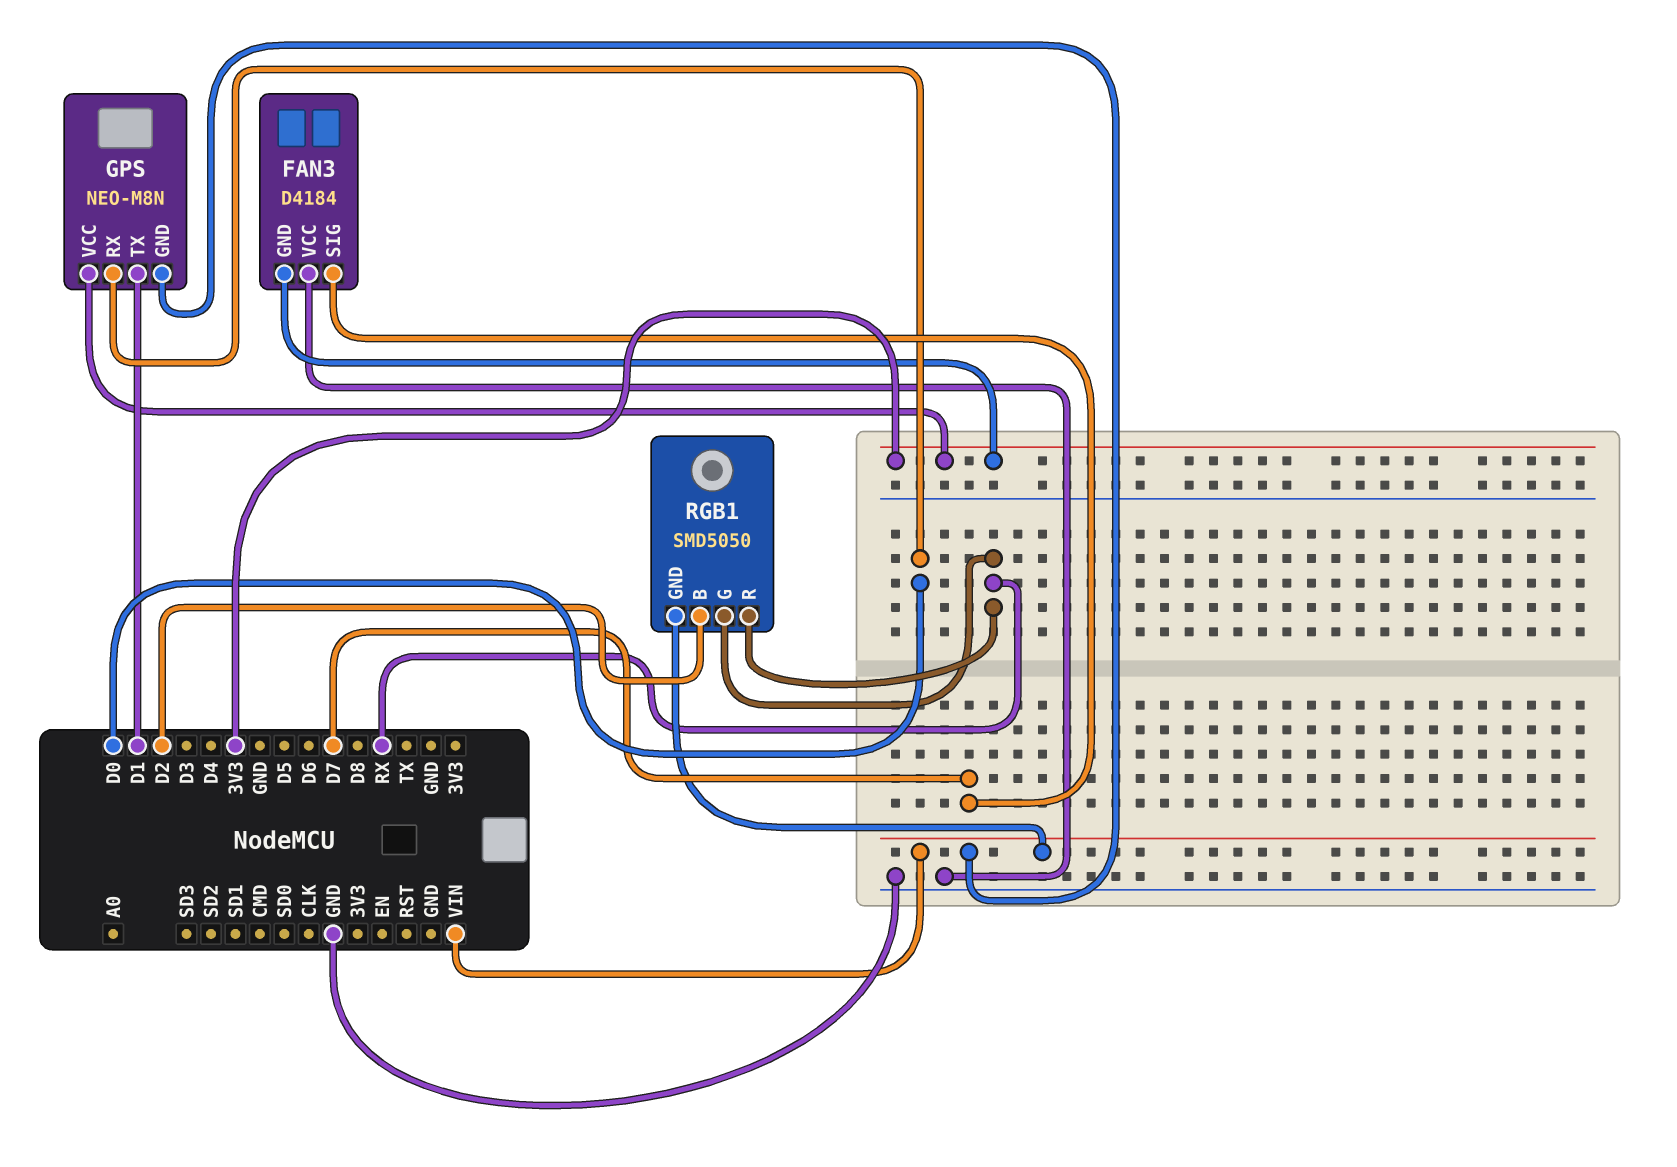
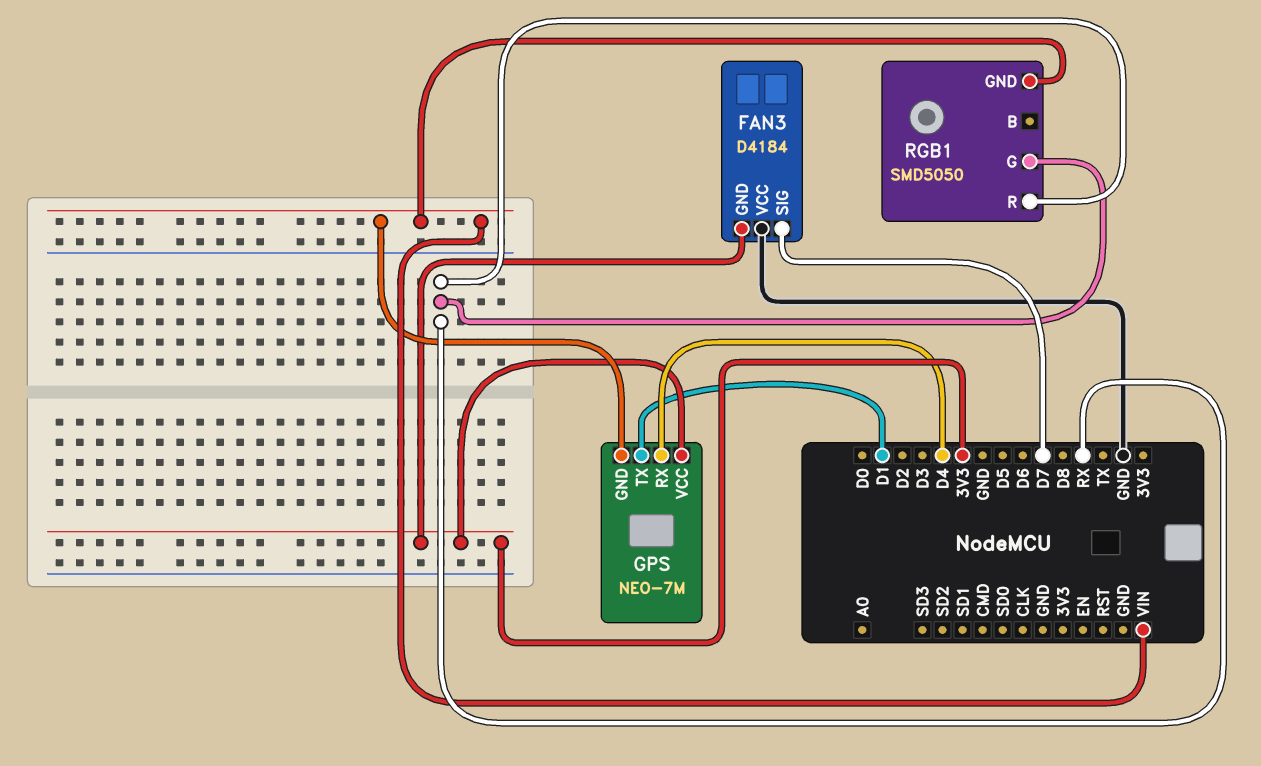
GPS: NEO-M8N -> NEO-7M
GPS pin RX: D0 -> D4
RGB1 pin B: D2 -> none

